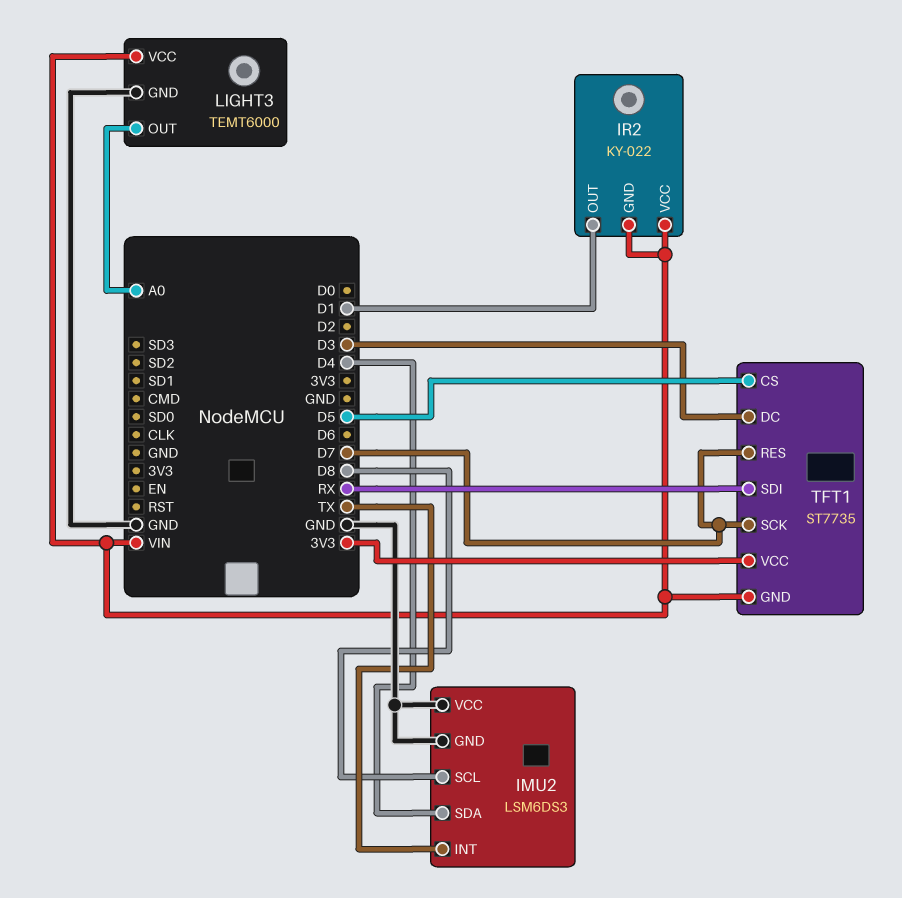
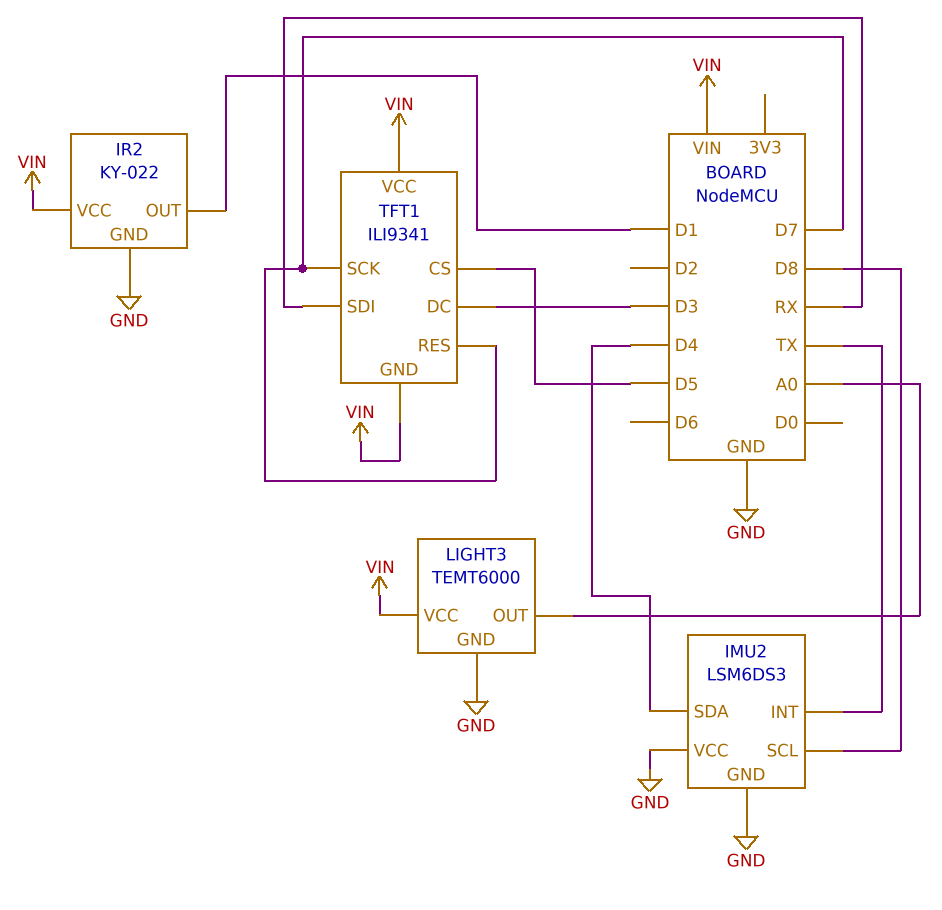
IR2 pin GND: VIN -> GND
TFT1: ST7735 -> ILI9341
TFT1 pin VCC: 3V3 -> VIN

